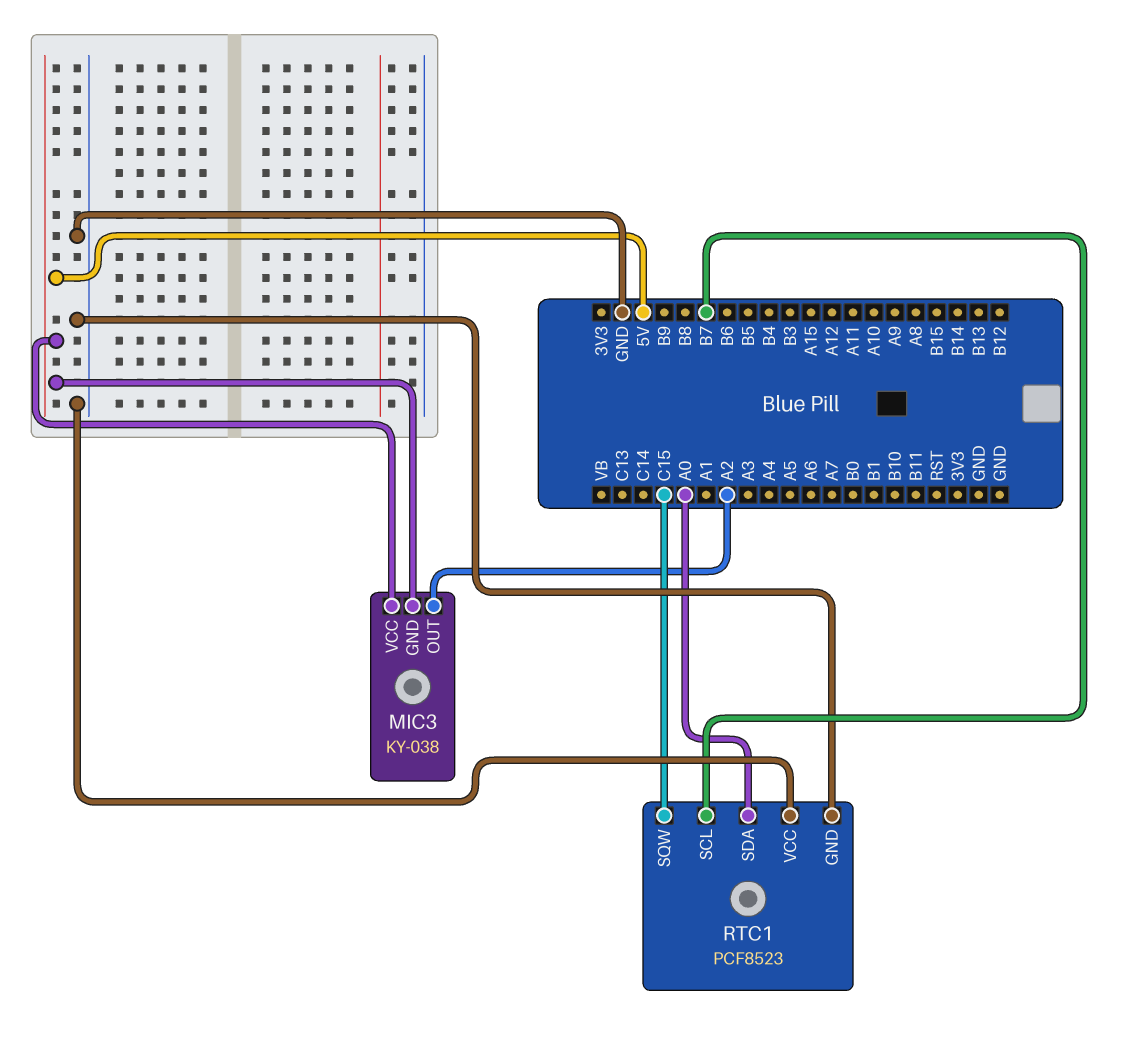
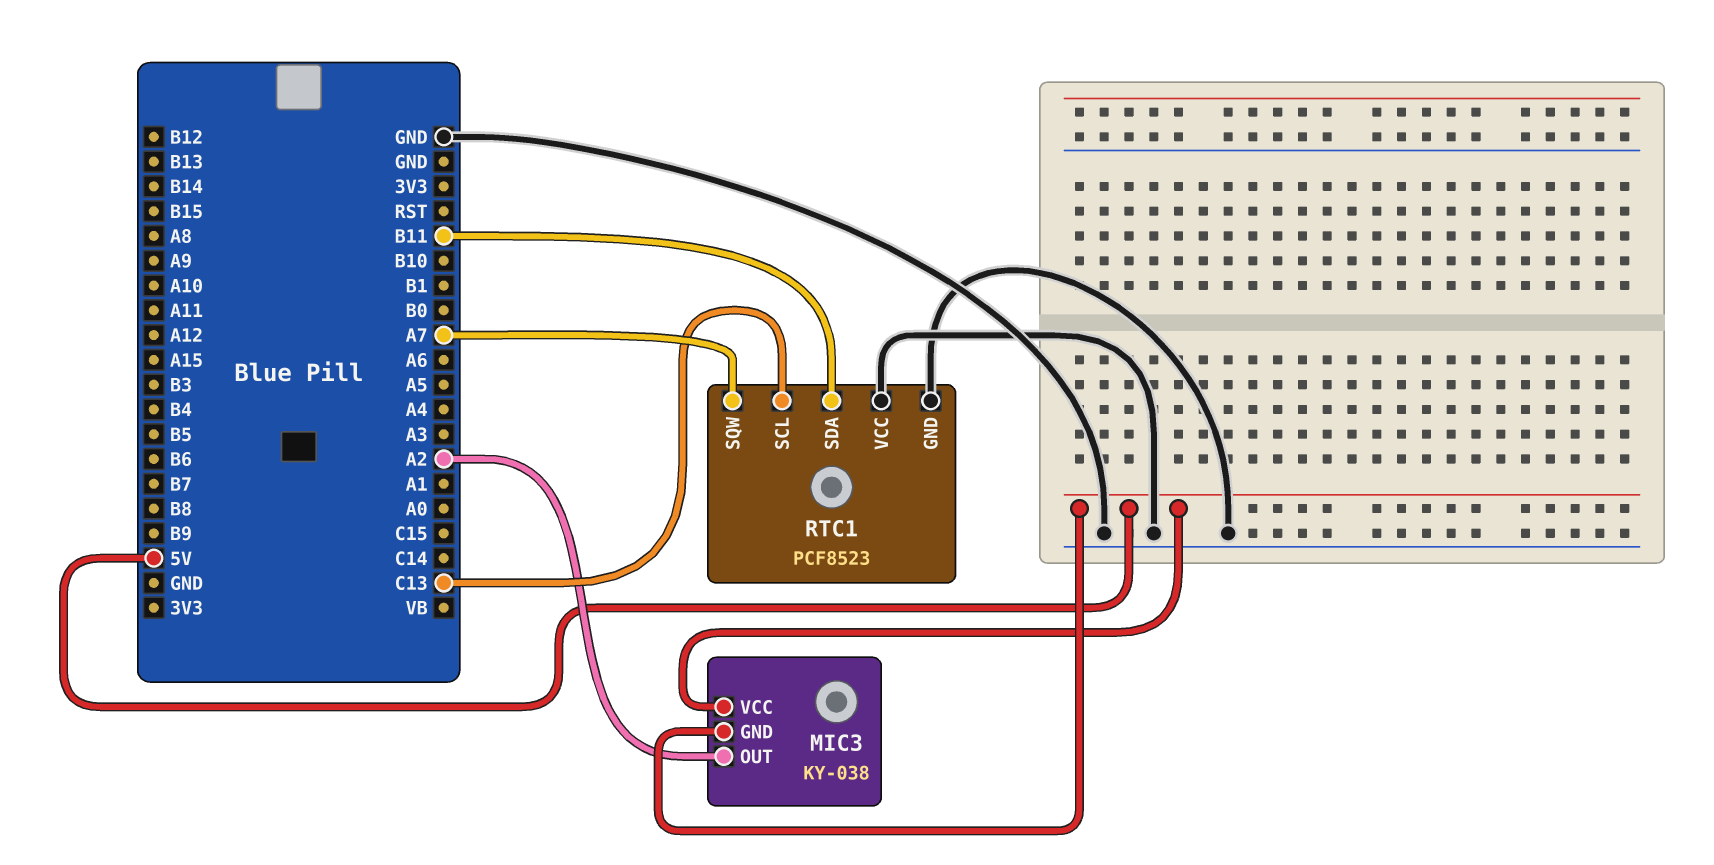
RTC1 pin SCL: B7 -> C13
RTC1 pin SDA: A0 -> B11
RTC1 pin SQW: C15 -> A7

